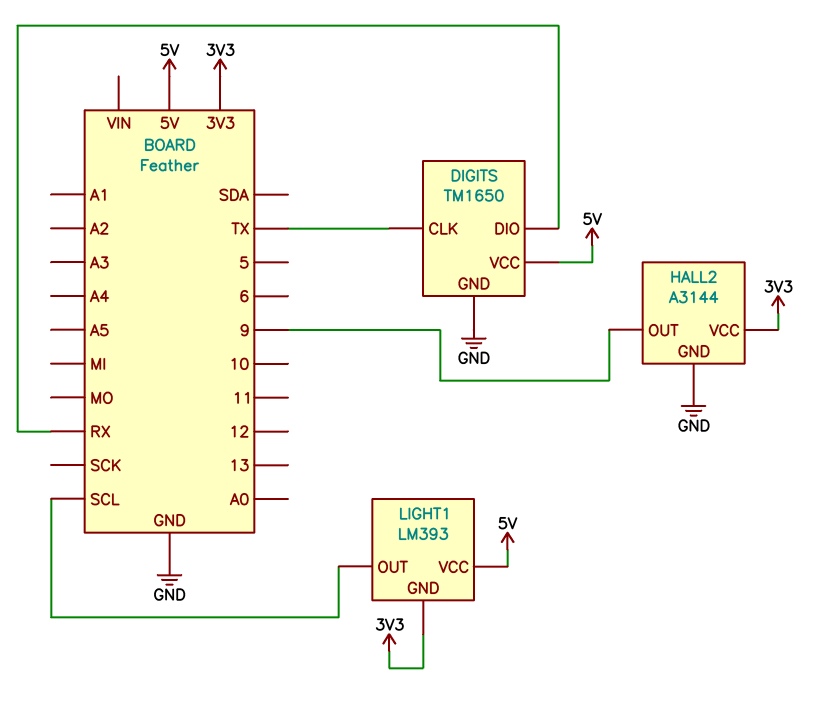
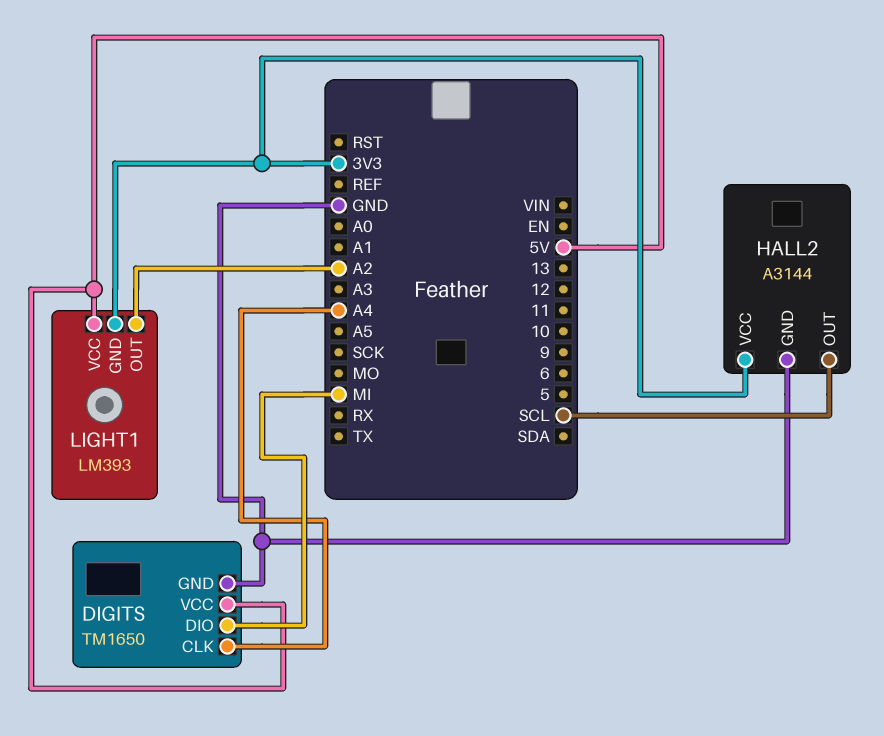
DIGITS pin CLK: TX -> A4
DIGITS pin DIO: RX -> MI
HALL2 pin OUT: 9 -> SCL
LIGHT1 pin OUT: SCL -> A2

